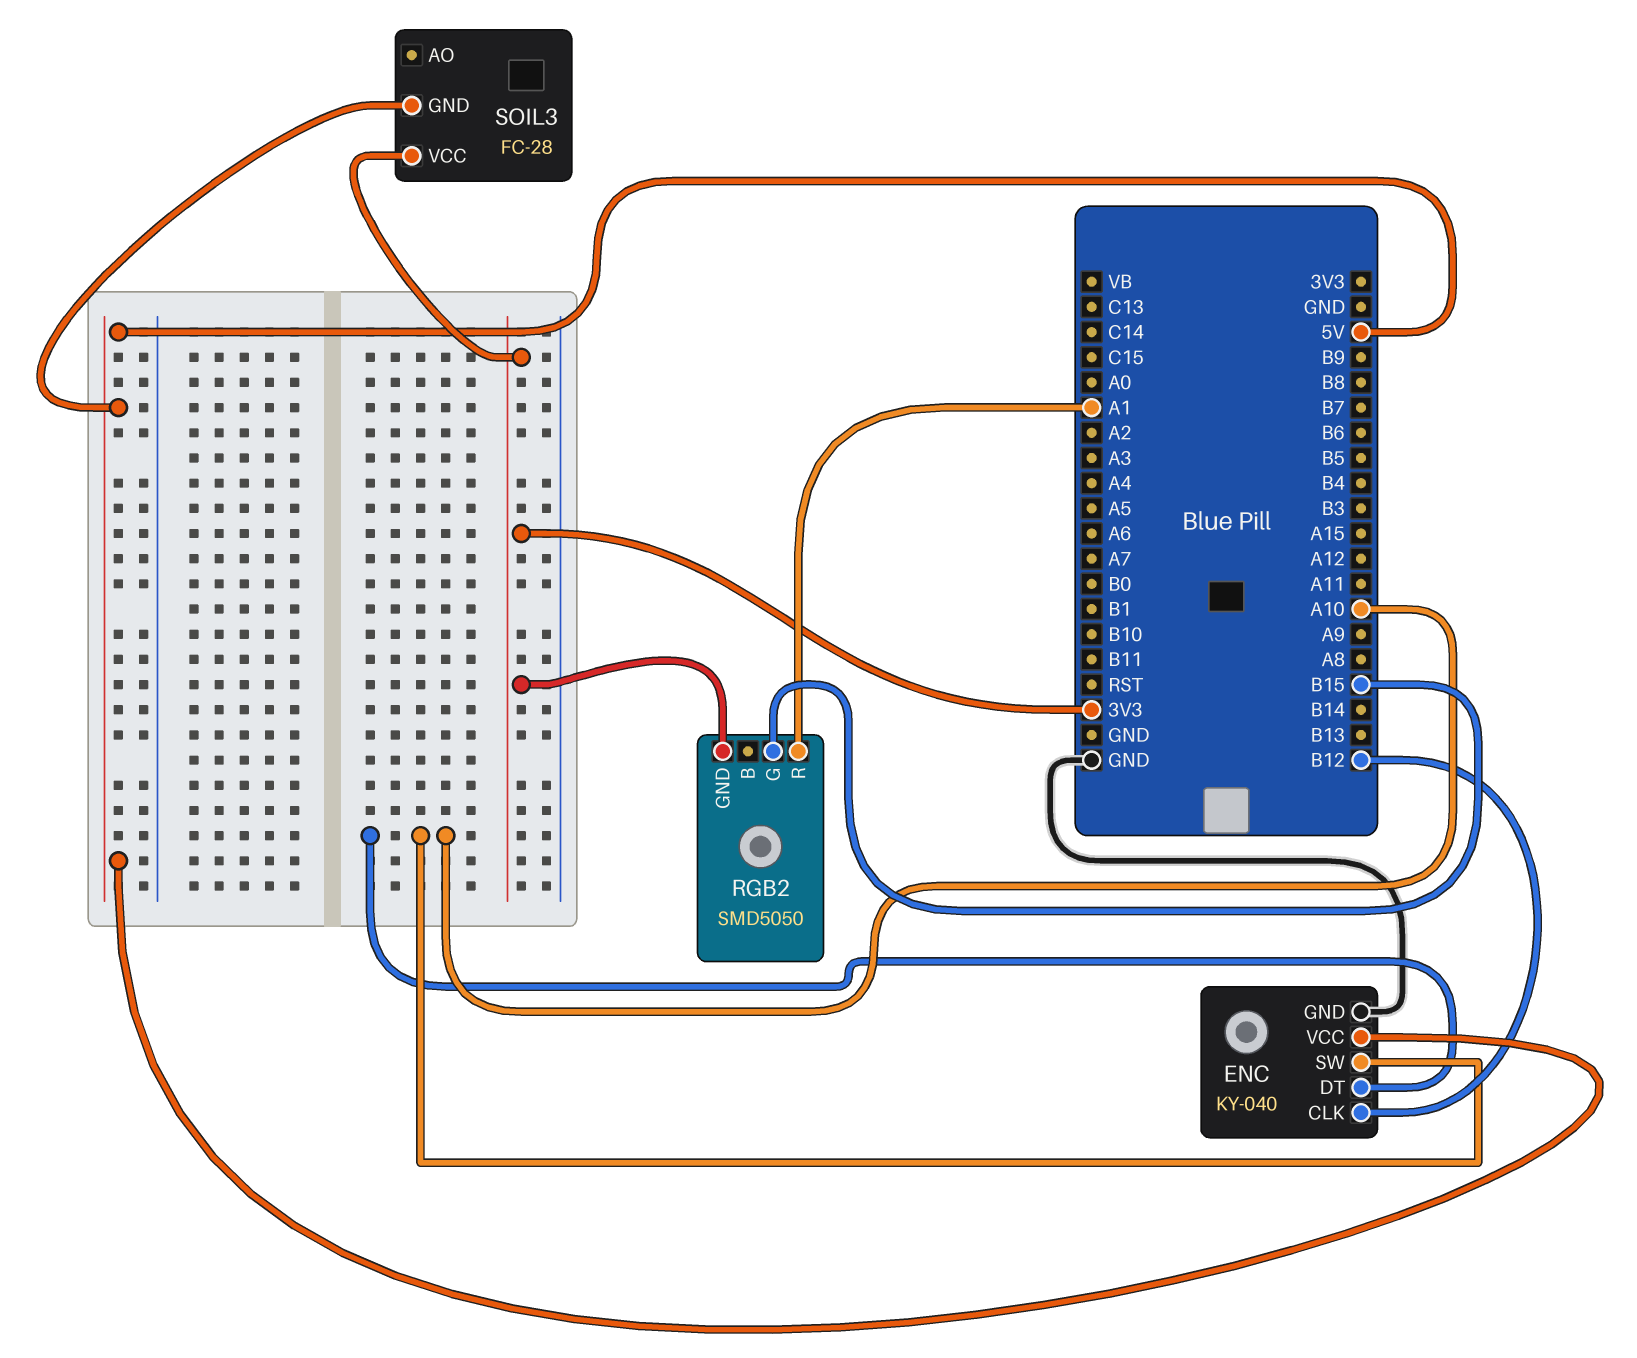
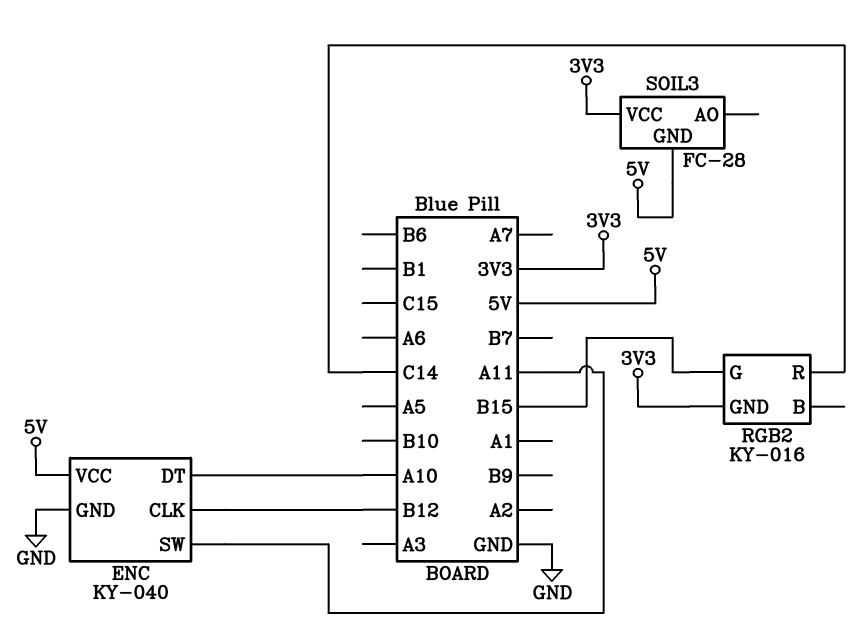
ENC pin SW: A10 -> A11
RGB2: SMD5050 -> KY-016
RGB2 pin R: A1 -> C14

